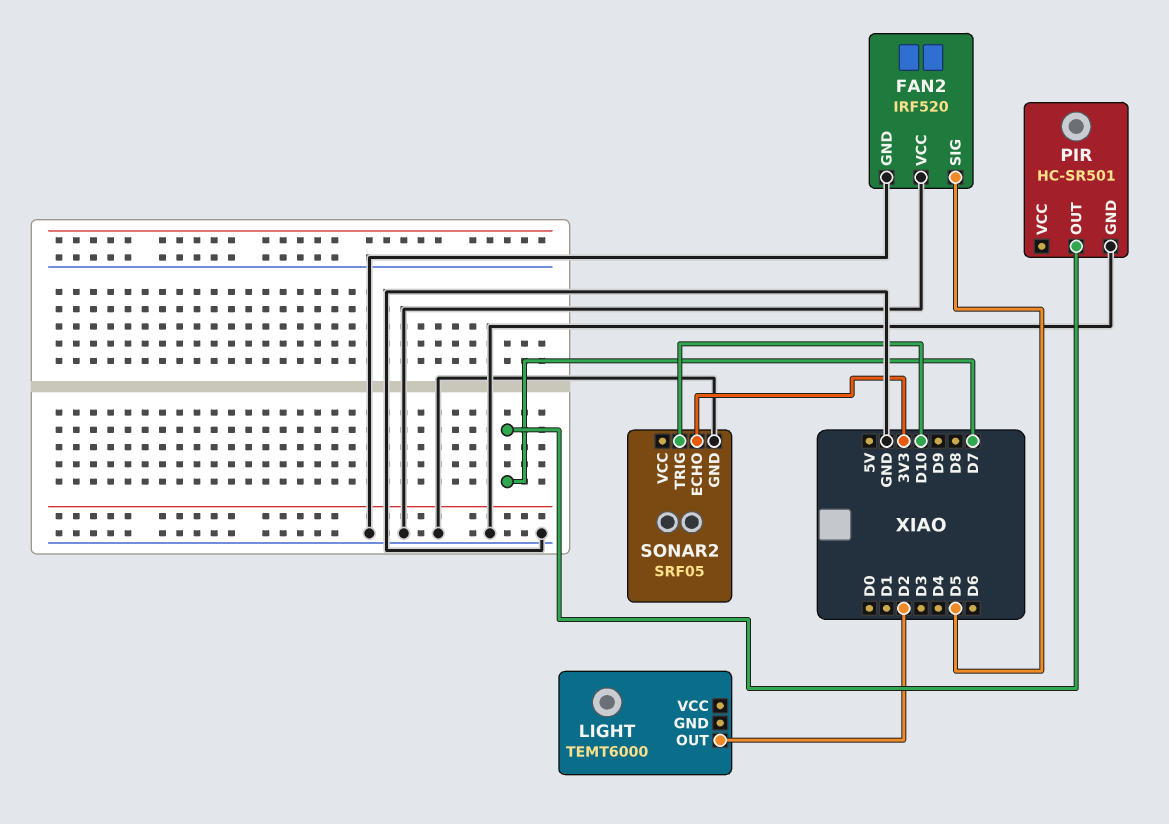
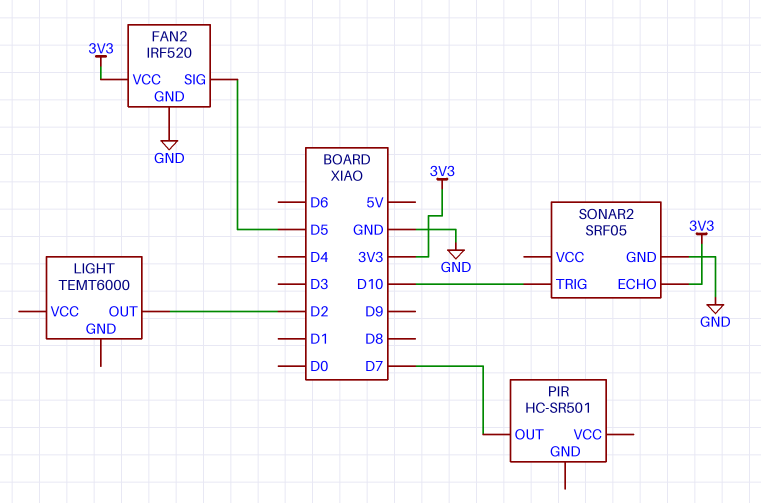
FAN2 pin VCC: GND -> 3V3
PIR pin GND: GND -> none

